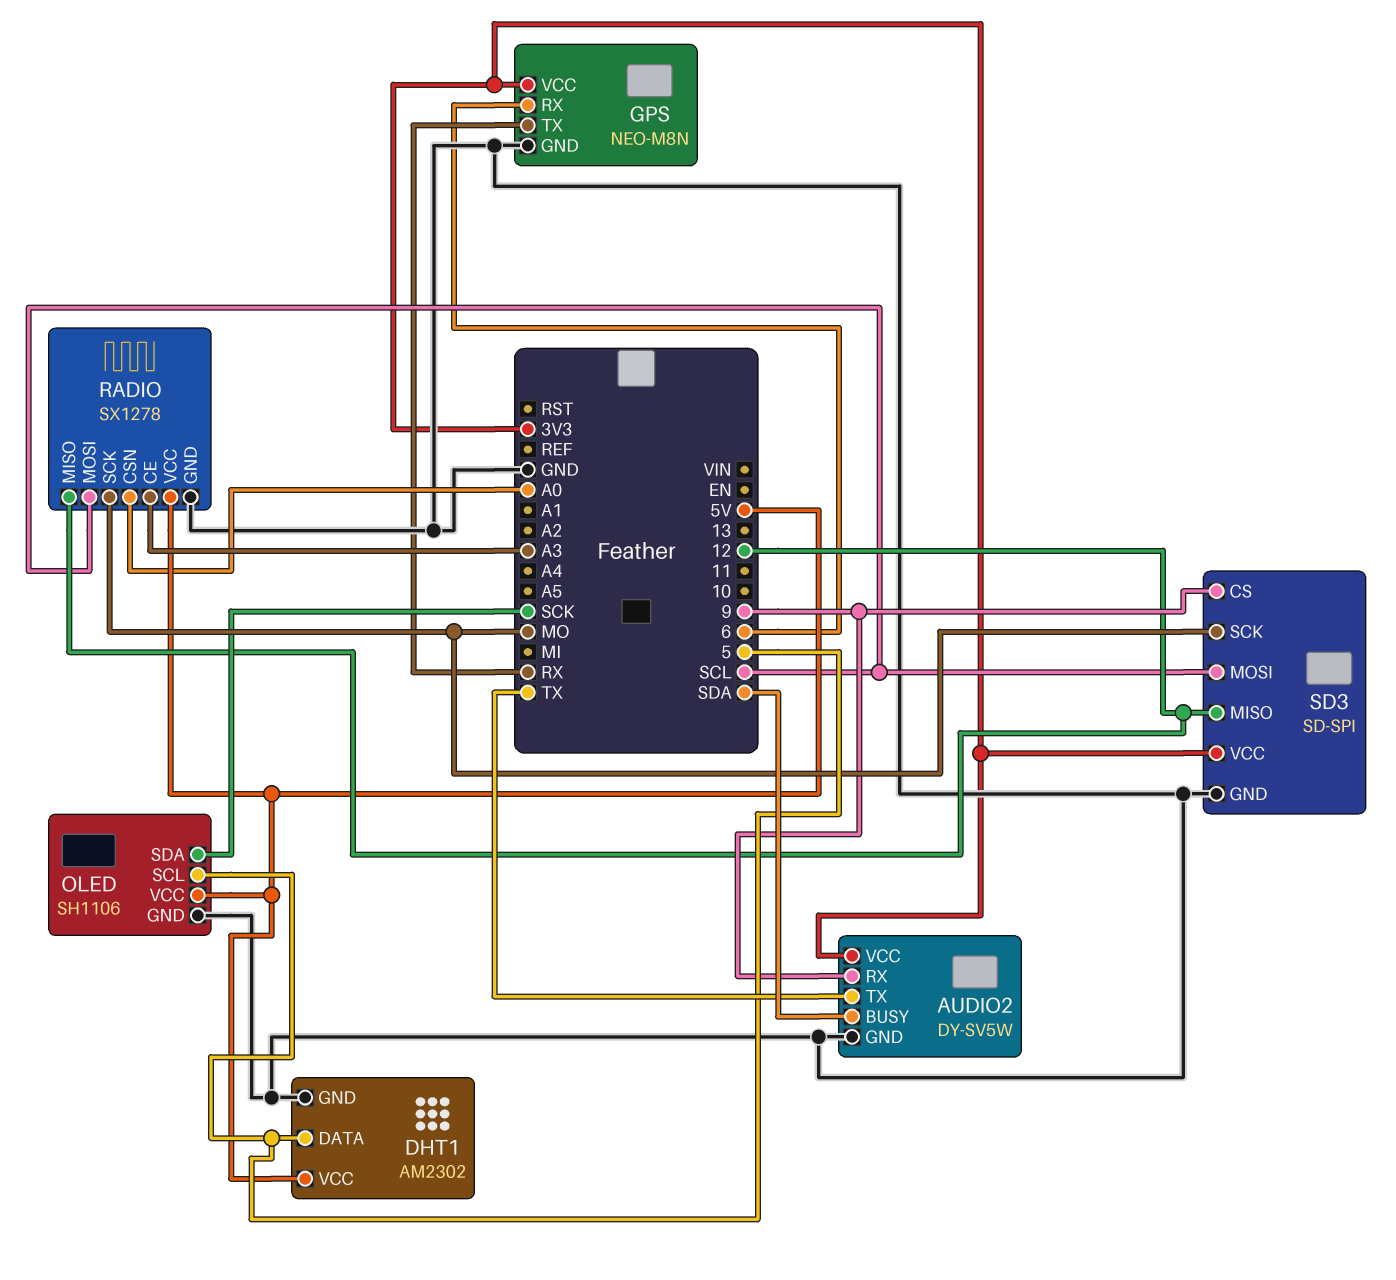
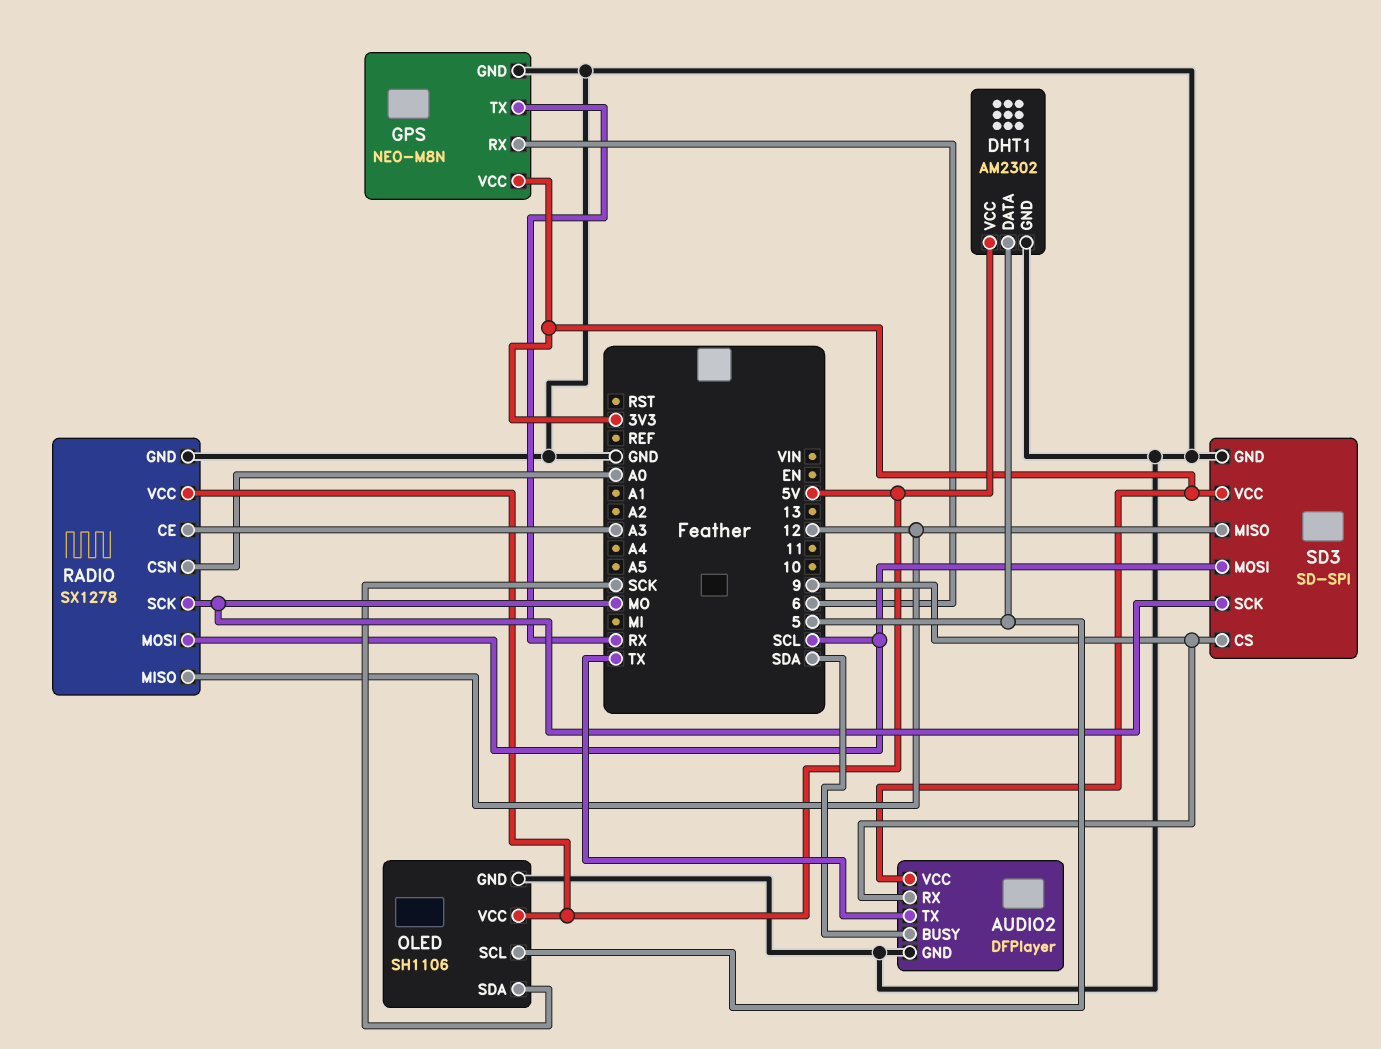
AUDIO2: DY-SV5W -> DFPlayer

